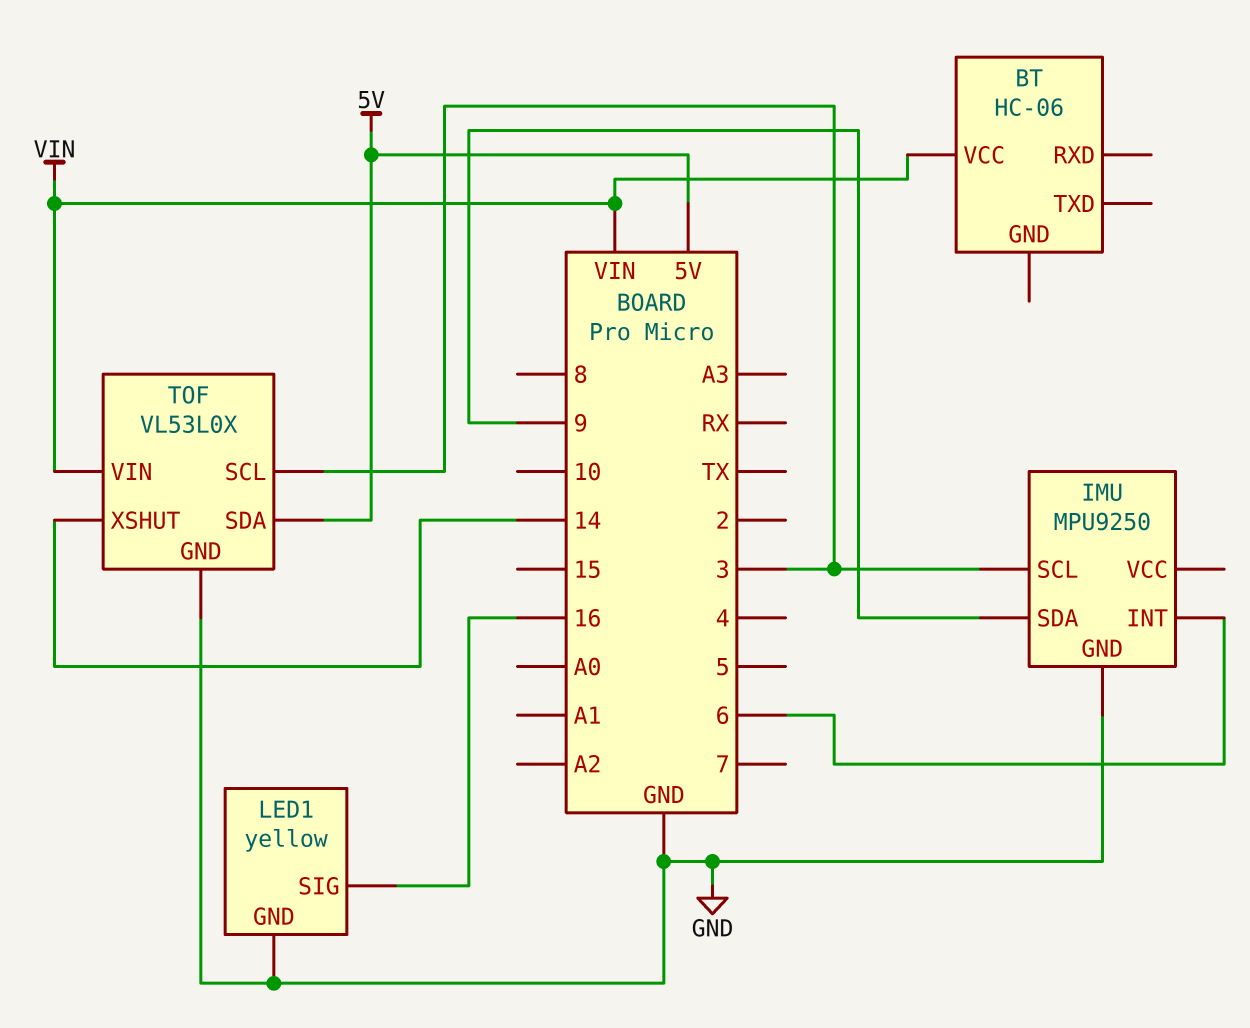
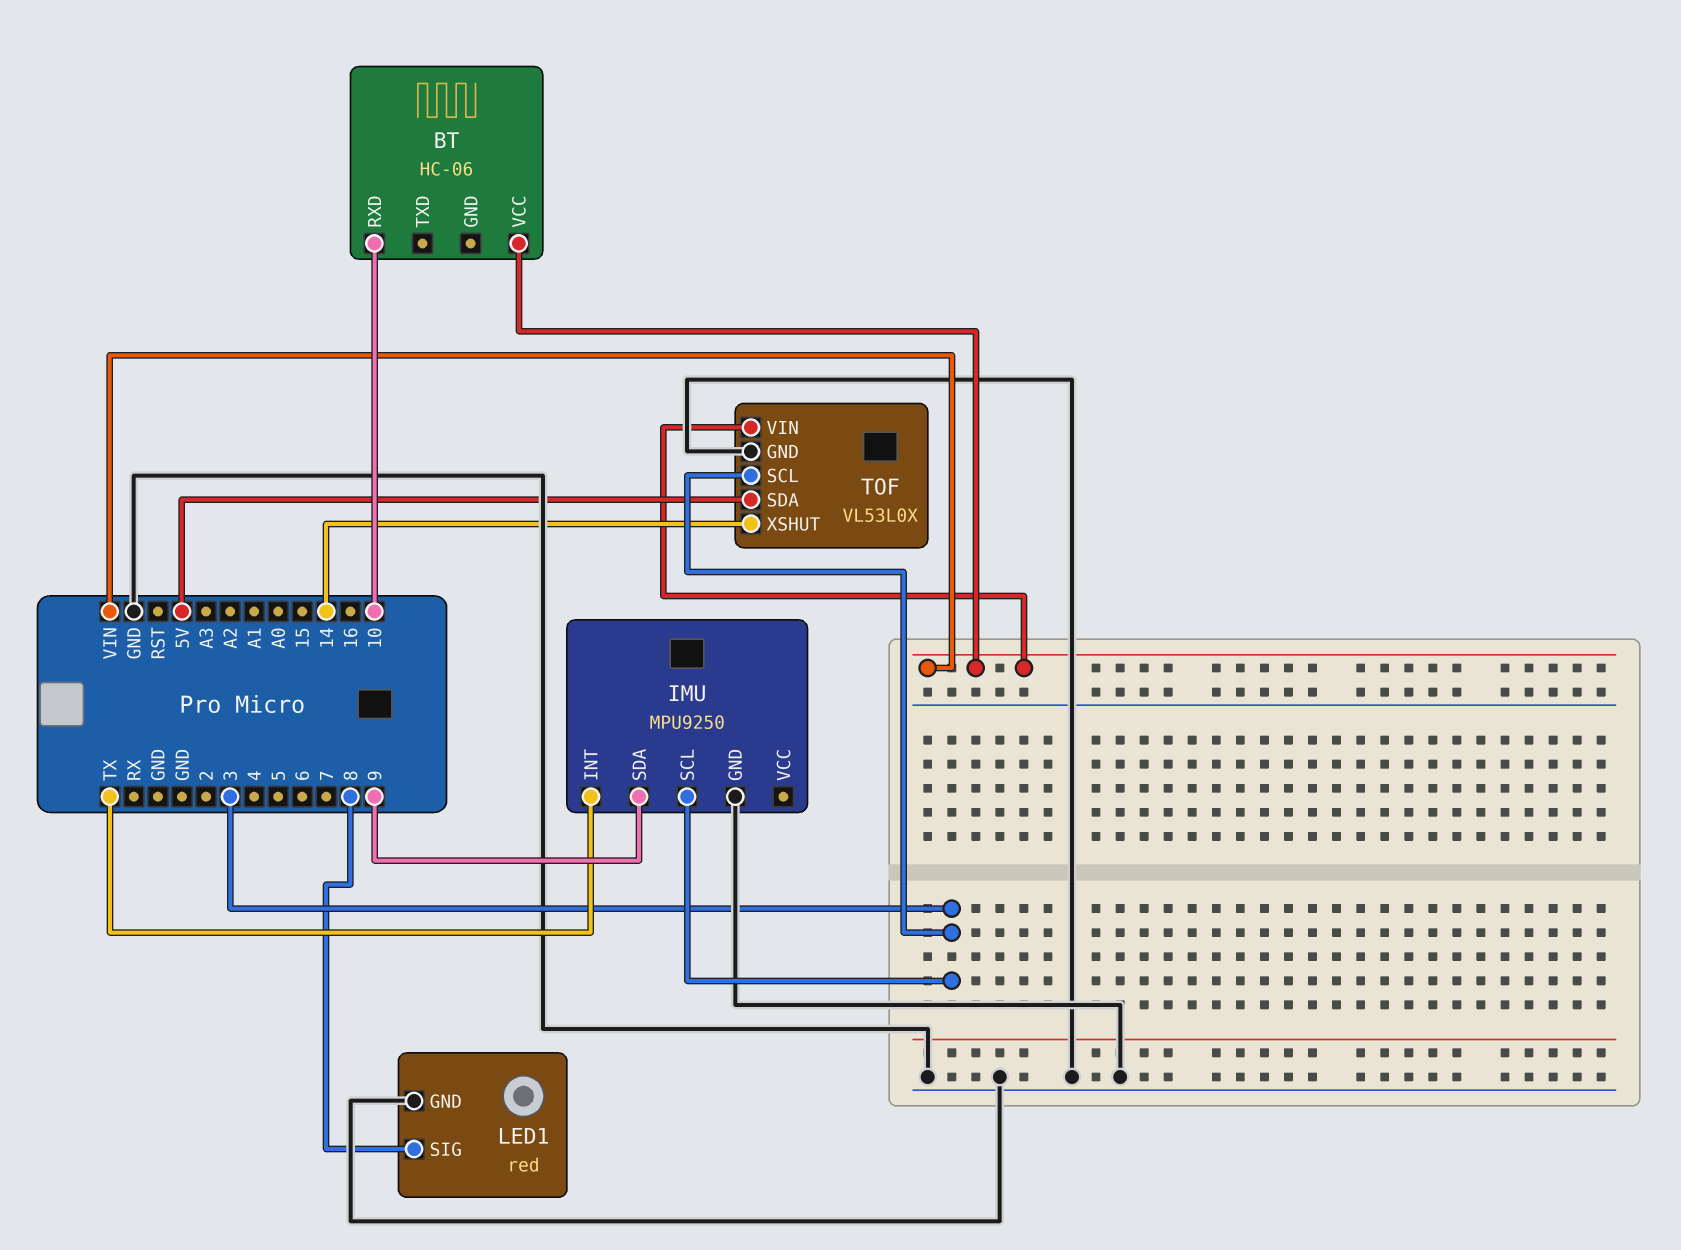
BT pin RXD: none -> 10
IMU pin INT: 6 -> TX
LED1: yellow -> red
LED1 pin SIG: 16 -> 8

